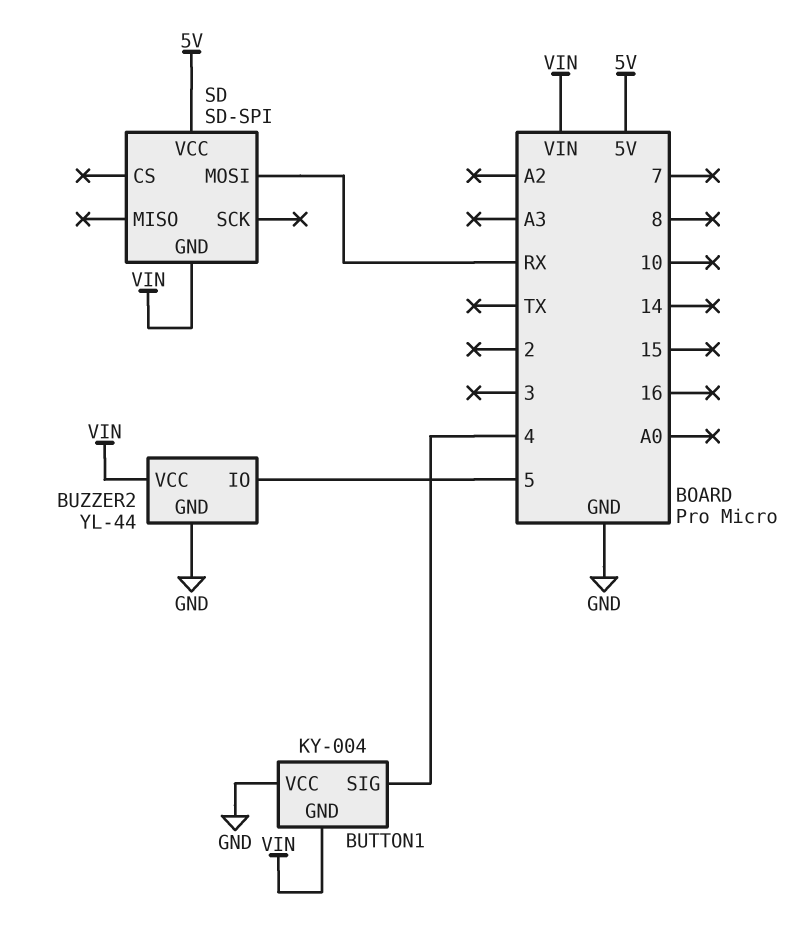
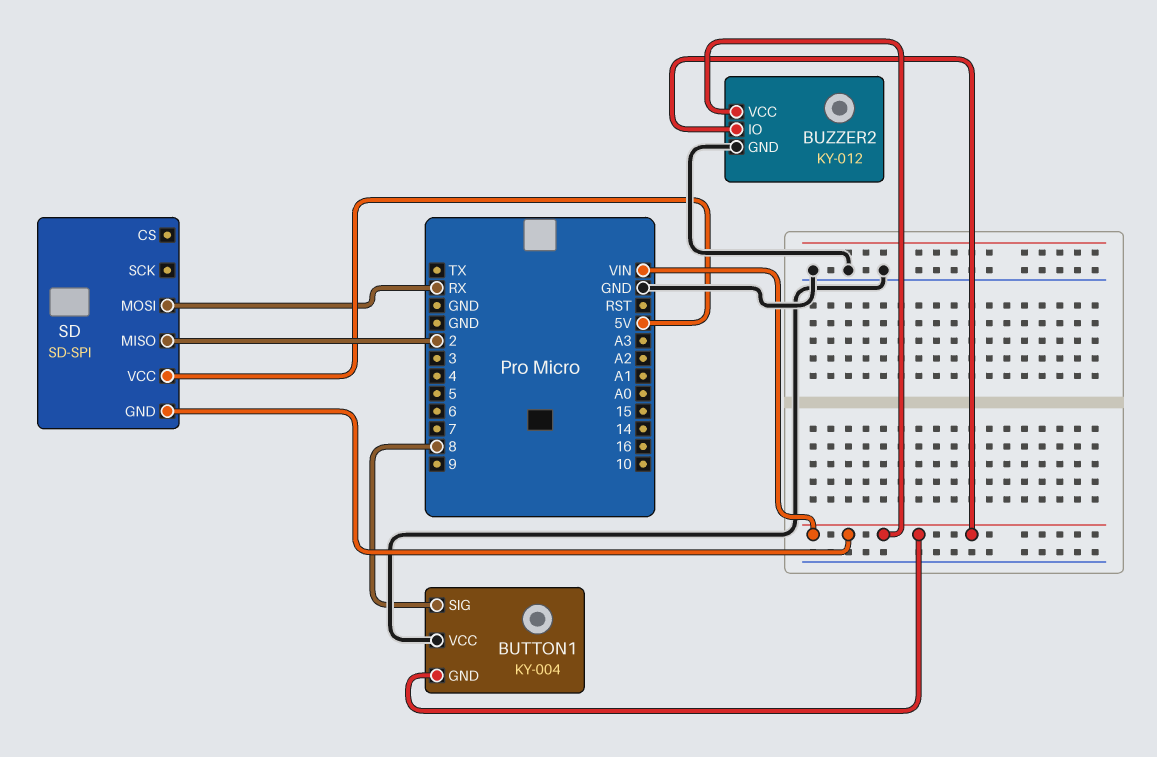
BUTTON1 pin SIG: 4 -> 8
BUZZER2: YL-44 -> KY-012
BUZZER2 pin IO: 5 -> VIN
SD pin MISO: none -> 2

